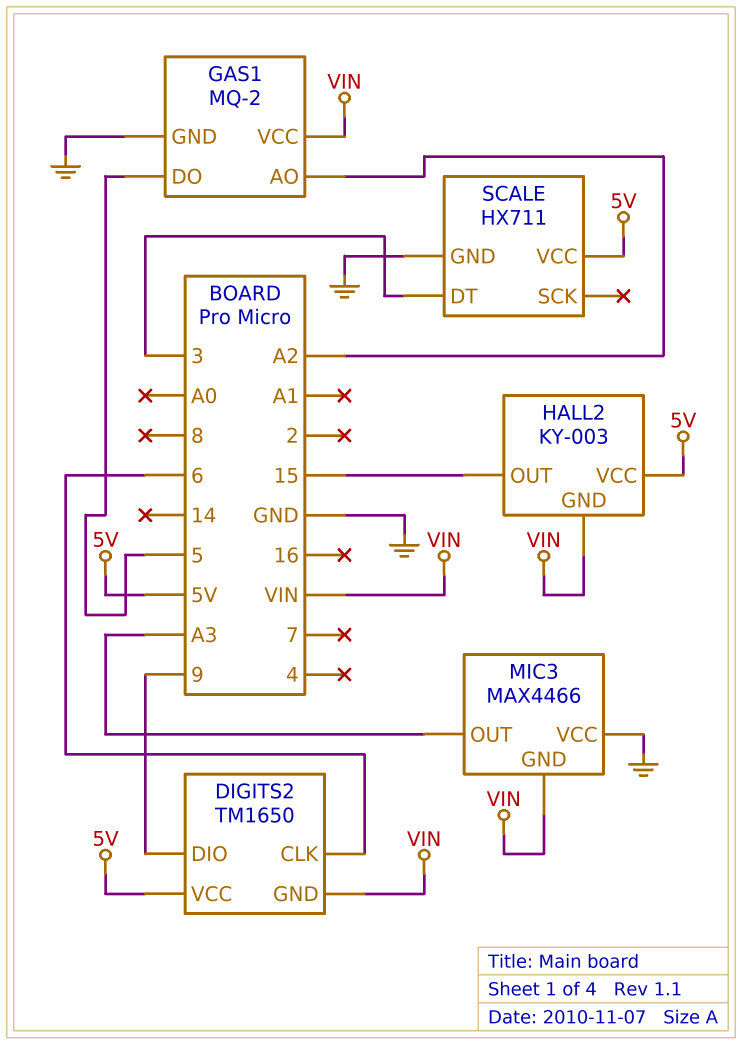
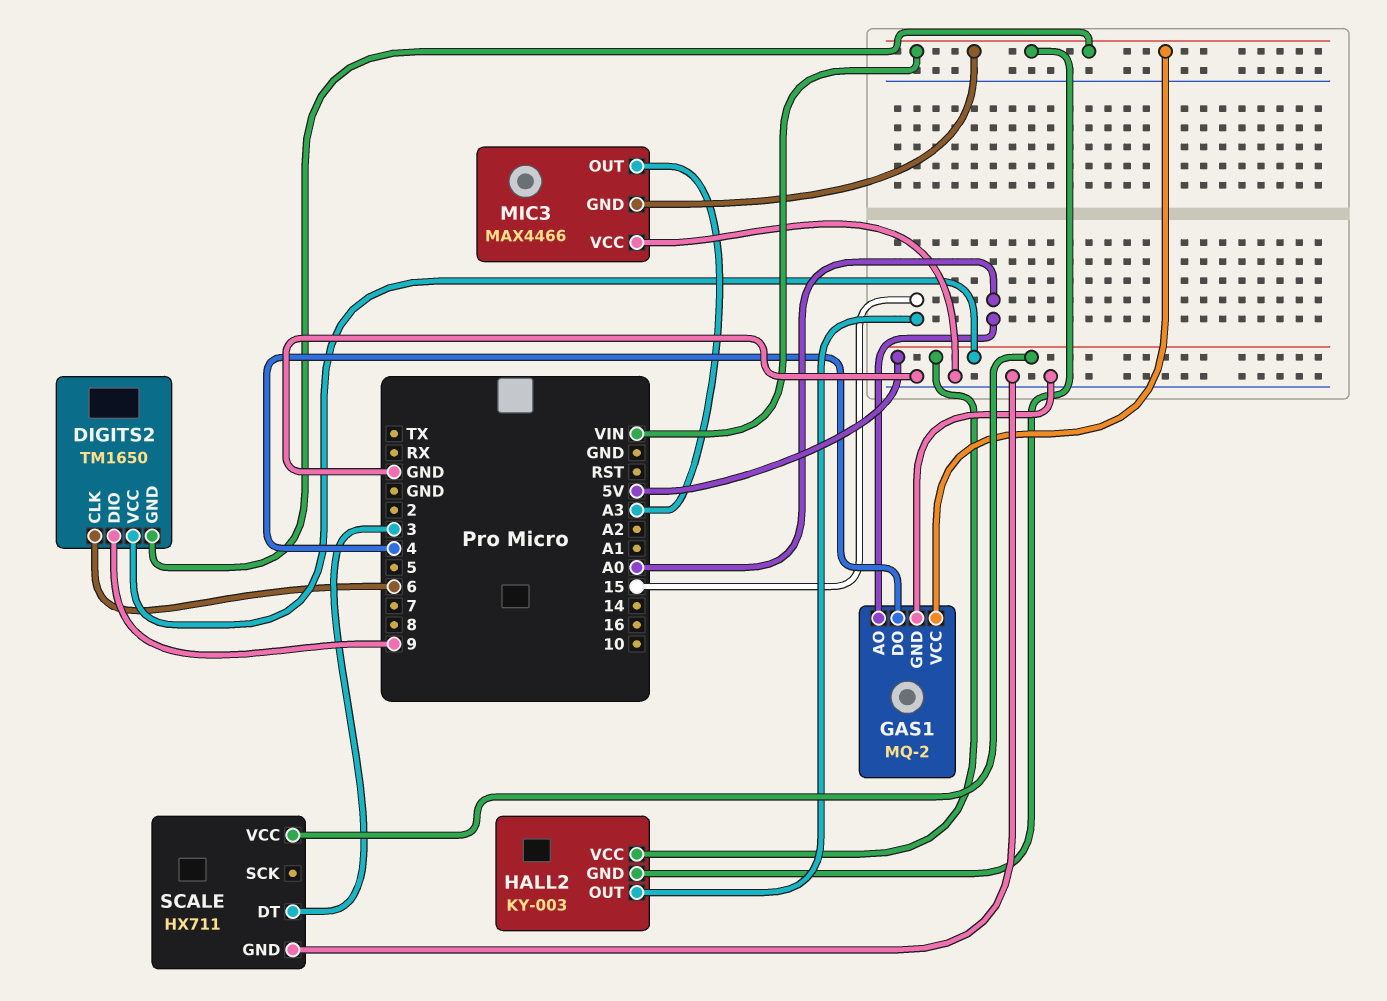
GAS1 pin AO: A2 -> A0
GAS1 pin DO: 5 -> 4

